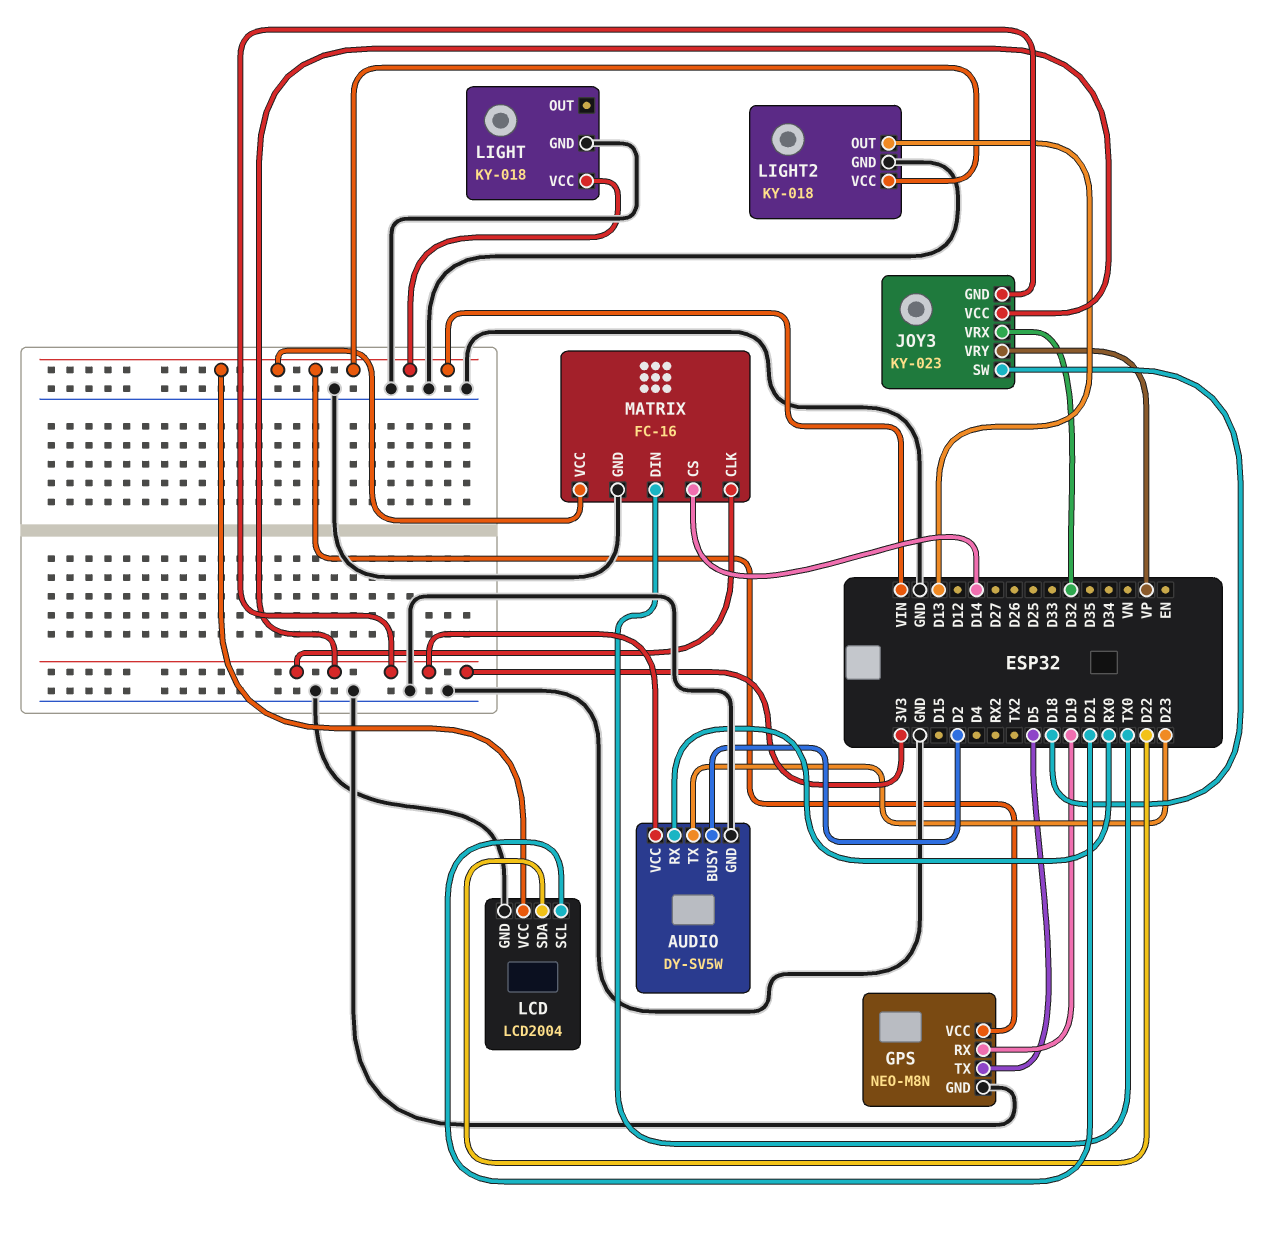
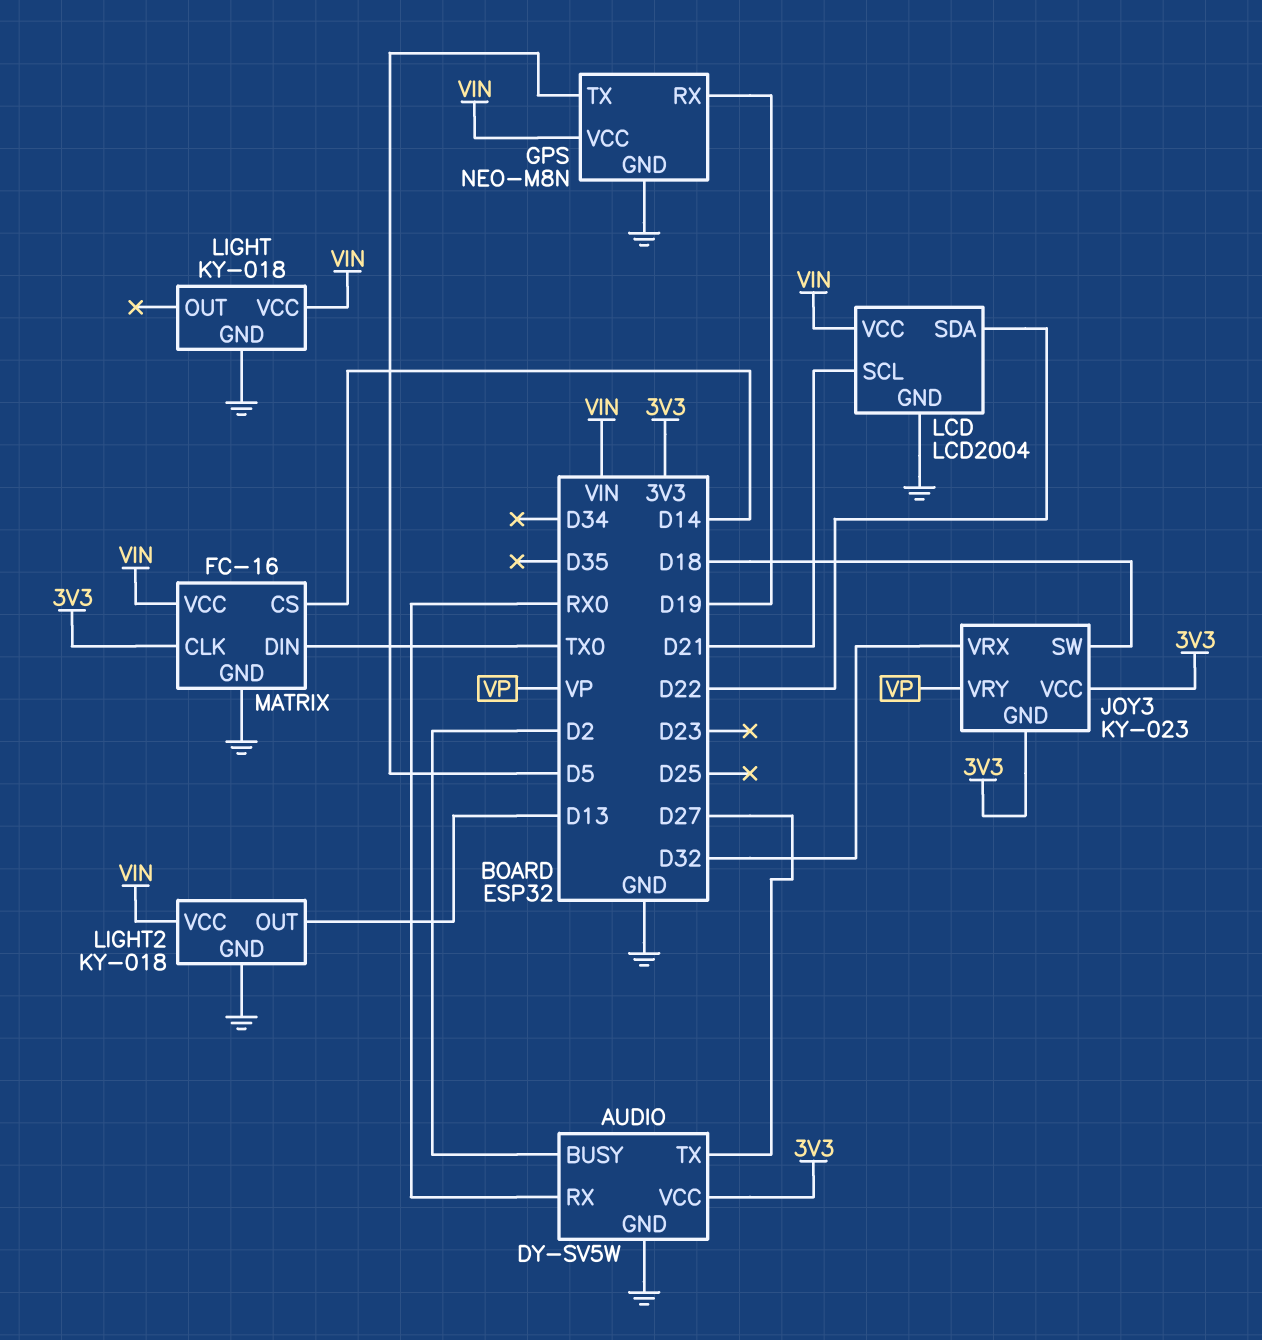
AUDIO pin TX: D23 -> D27

